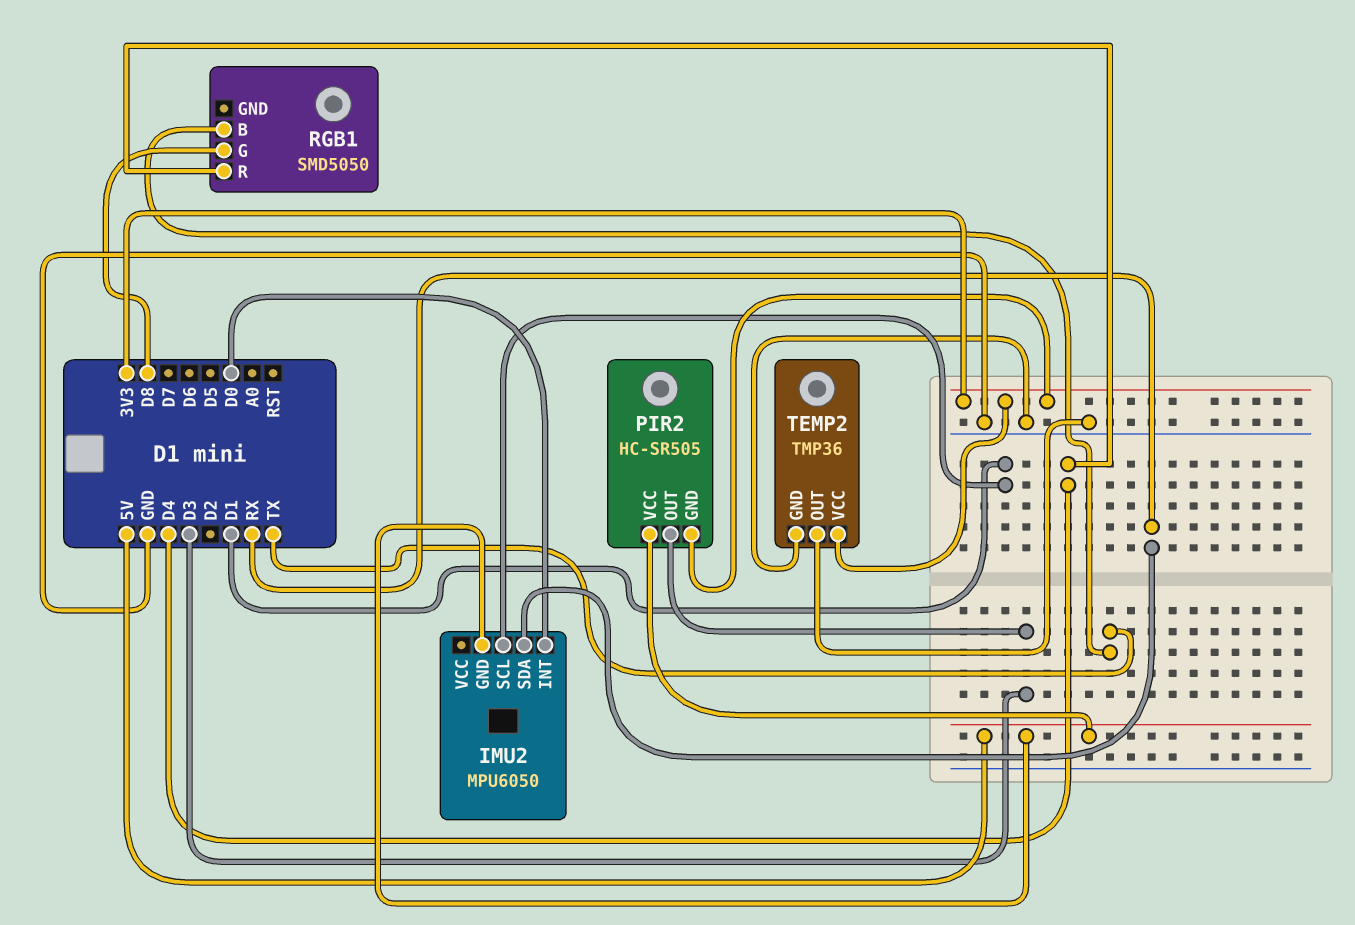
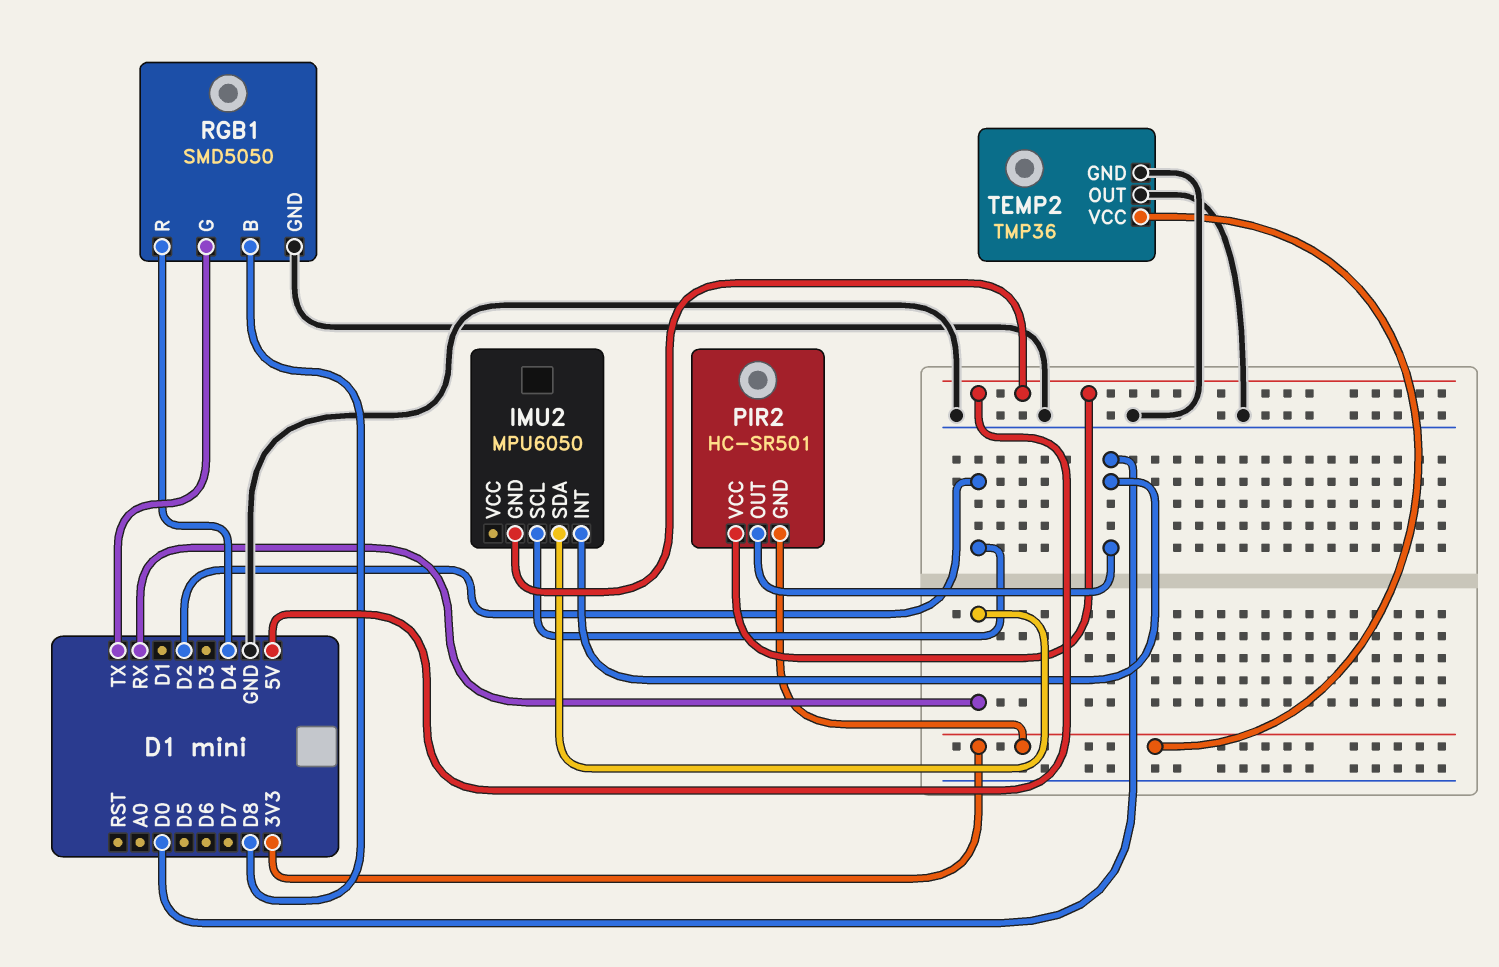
IMU2 pin SCL: D1 -> D2
PIR2: HC-SR505 -> HC-SR501
PIR2 pin OUT: D3 -> D0
RGB1 pin B: TX -> D8
RGB1 pin G: D8 -> TX
RGB1 pin GND: none -> GND

